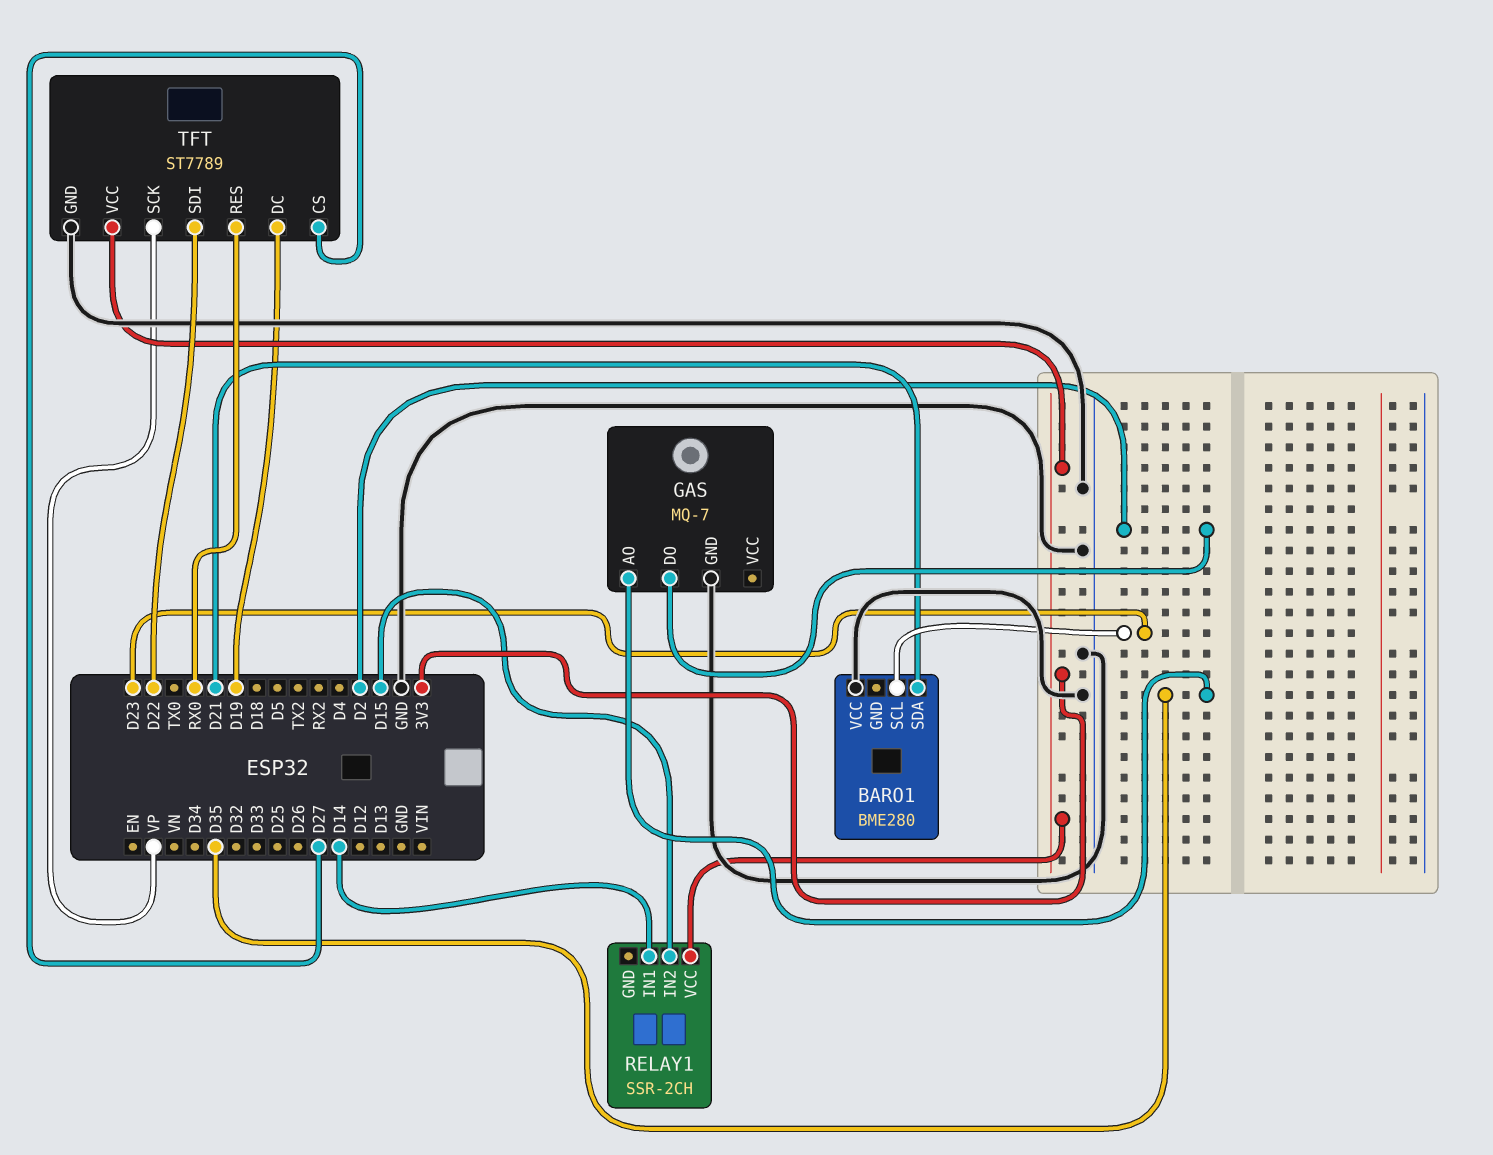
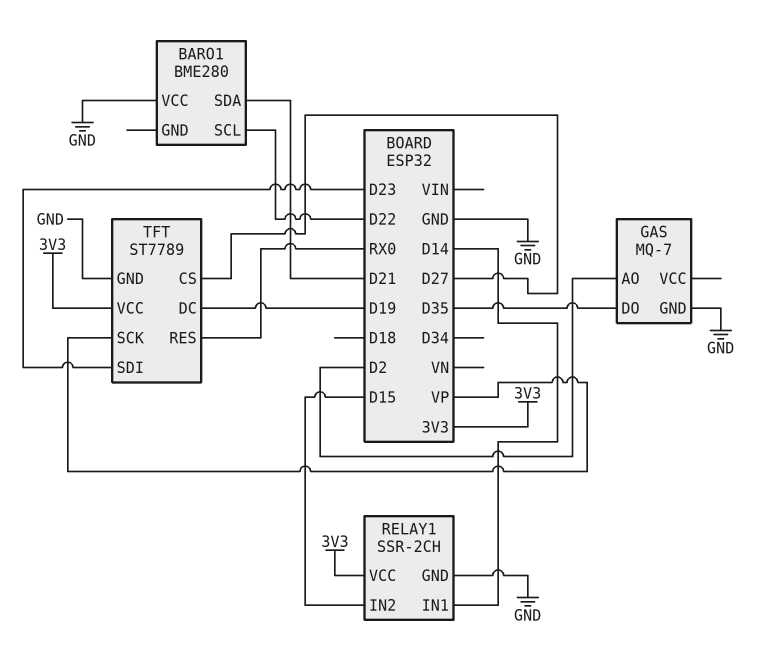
BARO1 pin SCL: D23 -> D22
GAS pin AO: D35 -> D2
GAS pin DO: D2 -> D35
RELAY1 pin GND: none -> GND
TFT pin SDI: D22 -> D23

